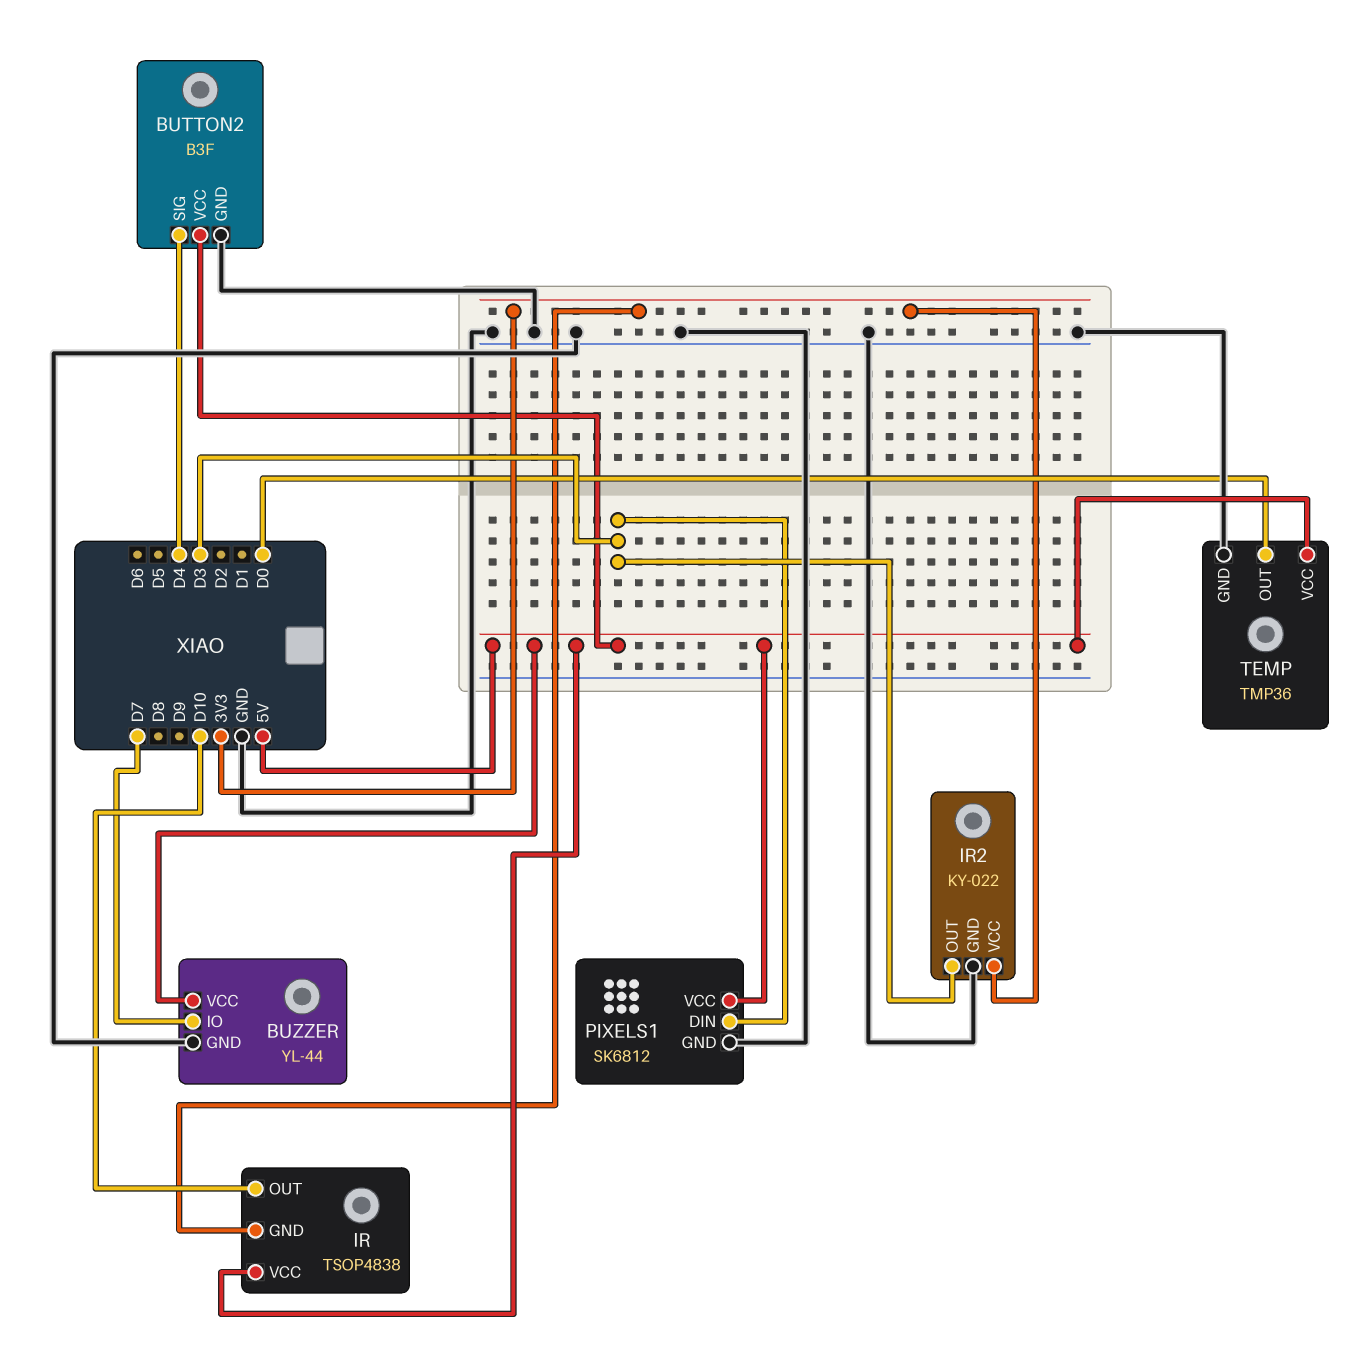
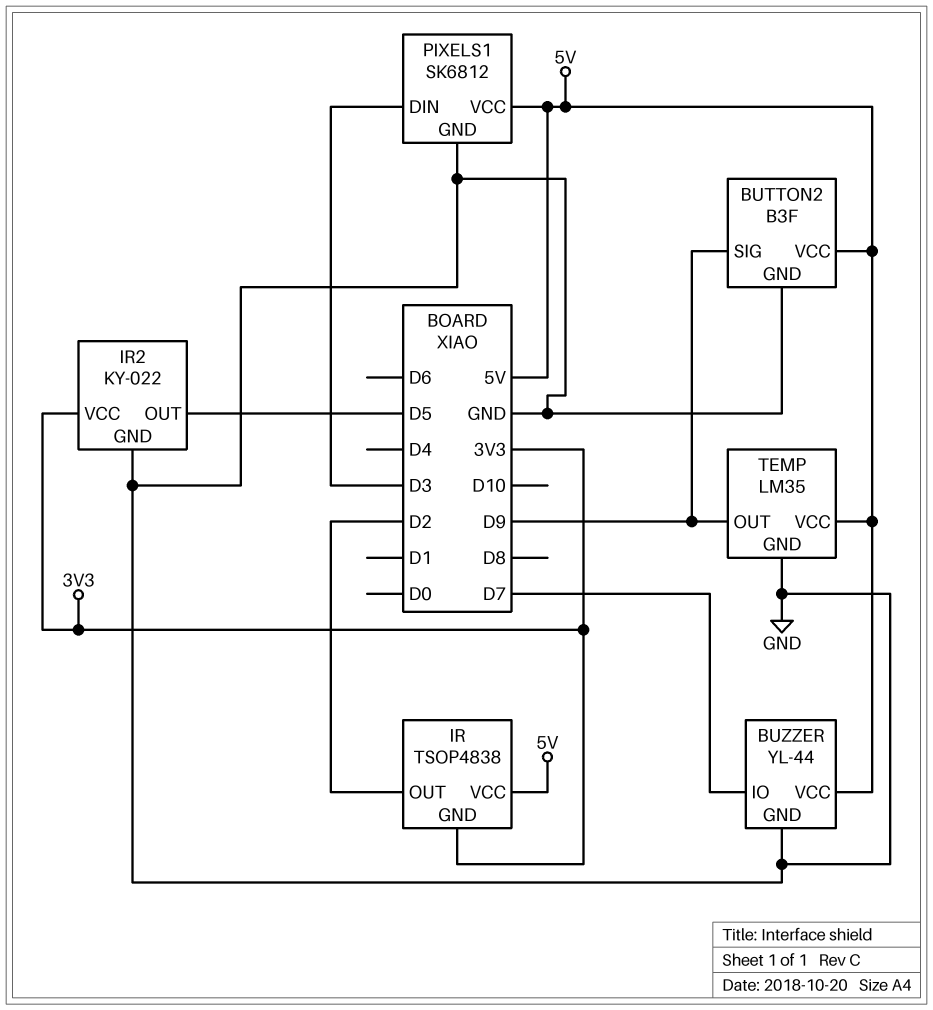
BUTTON2 pin SIG: D4 -> D9
IR pin OUT: D10 -> D2
IR2 pin OUT: D3 -> D5
TEMP: TMP36 -> LM35
TEMP pin OUT: D0 -> D9

